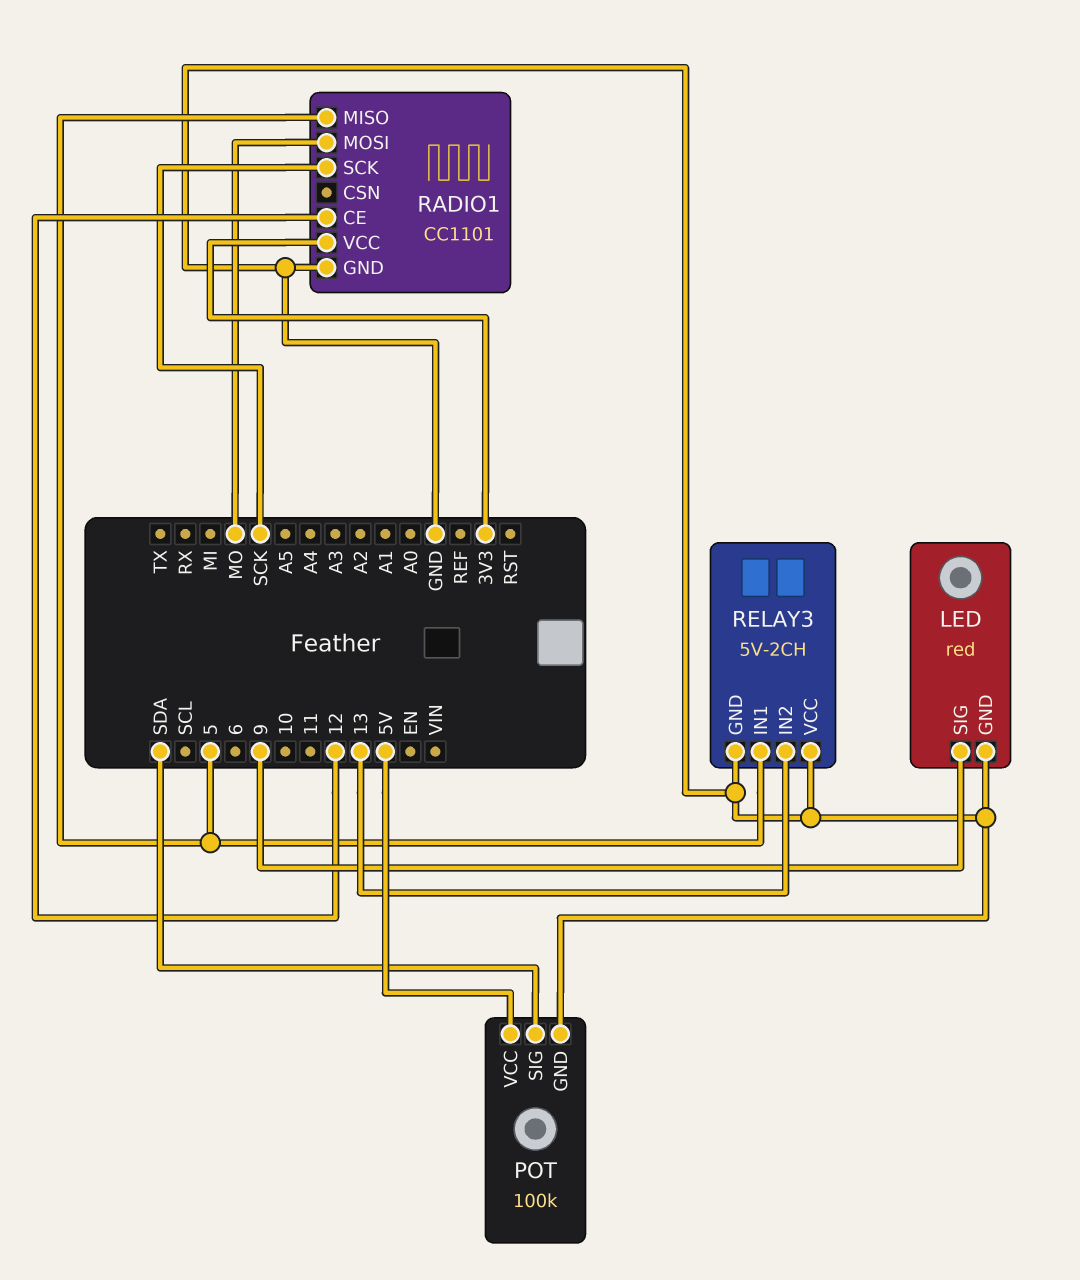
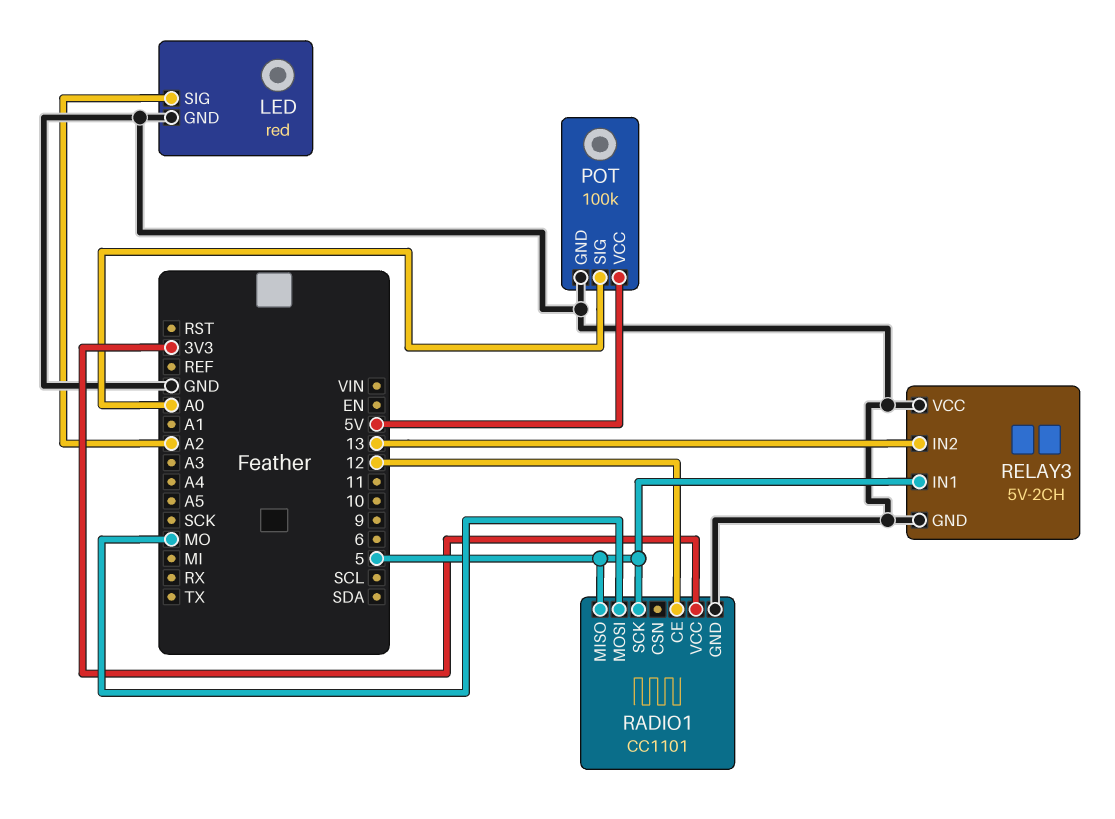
LED pin SIG: 9 -> A2
POT pin SIG: SDA -> A0
RADIO1 pin SCK: SCK -> 5

